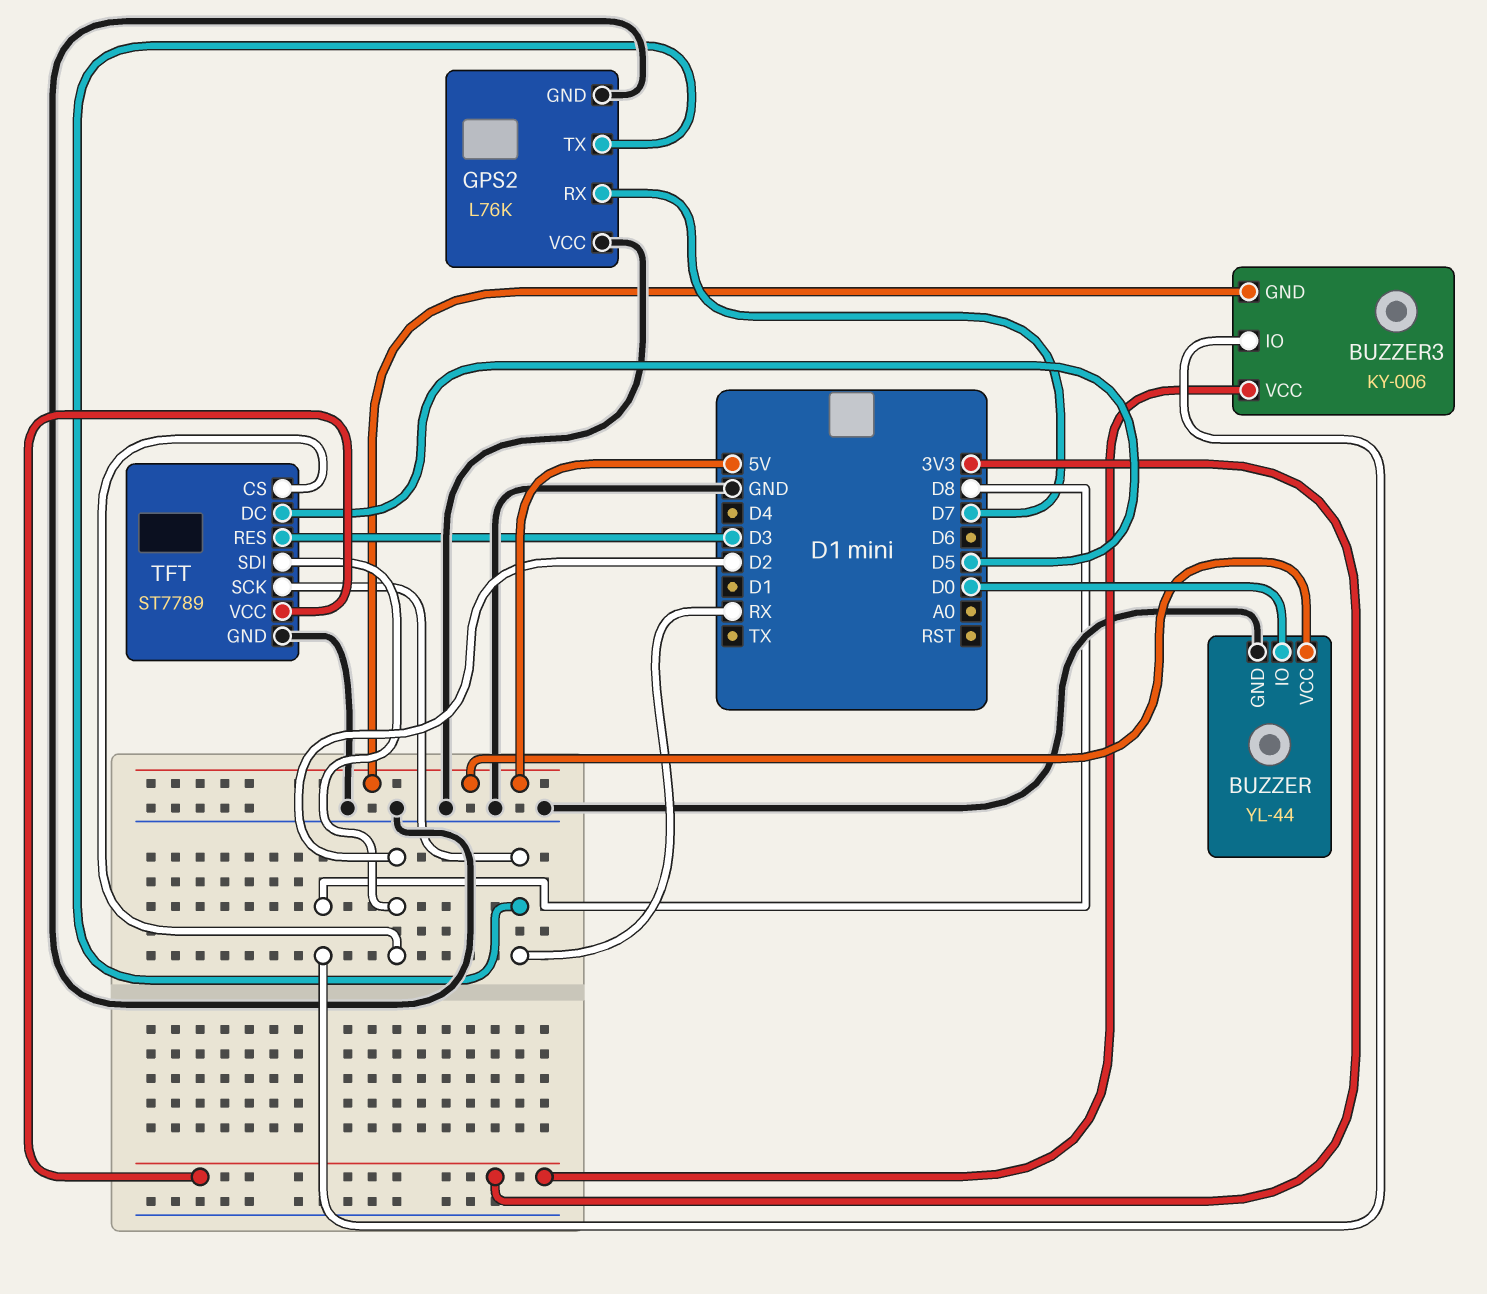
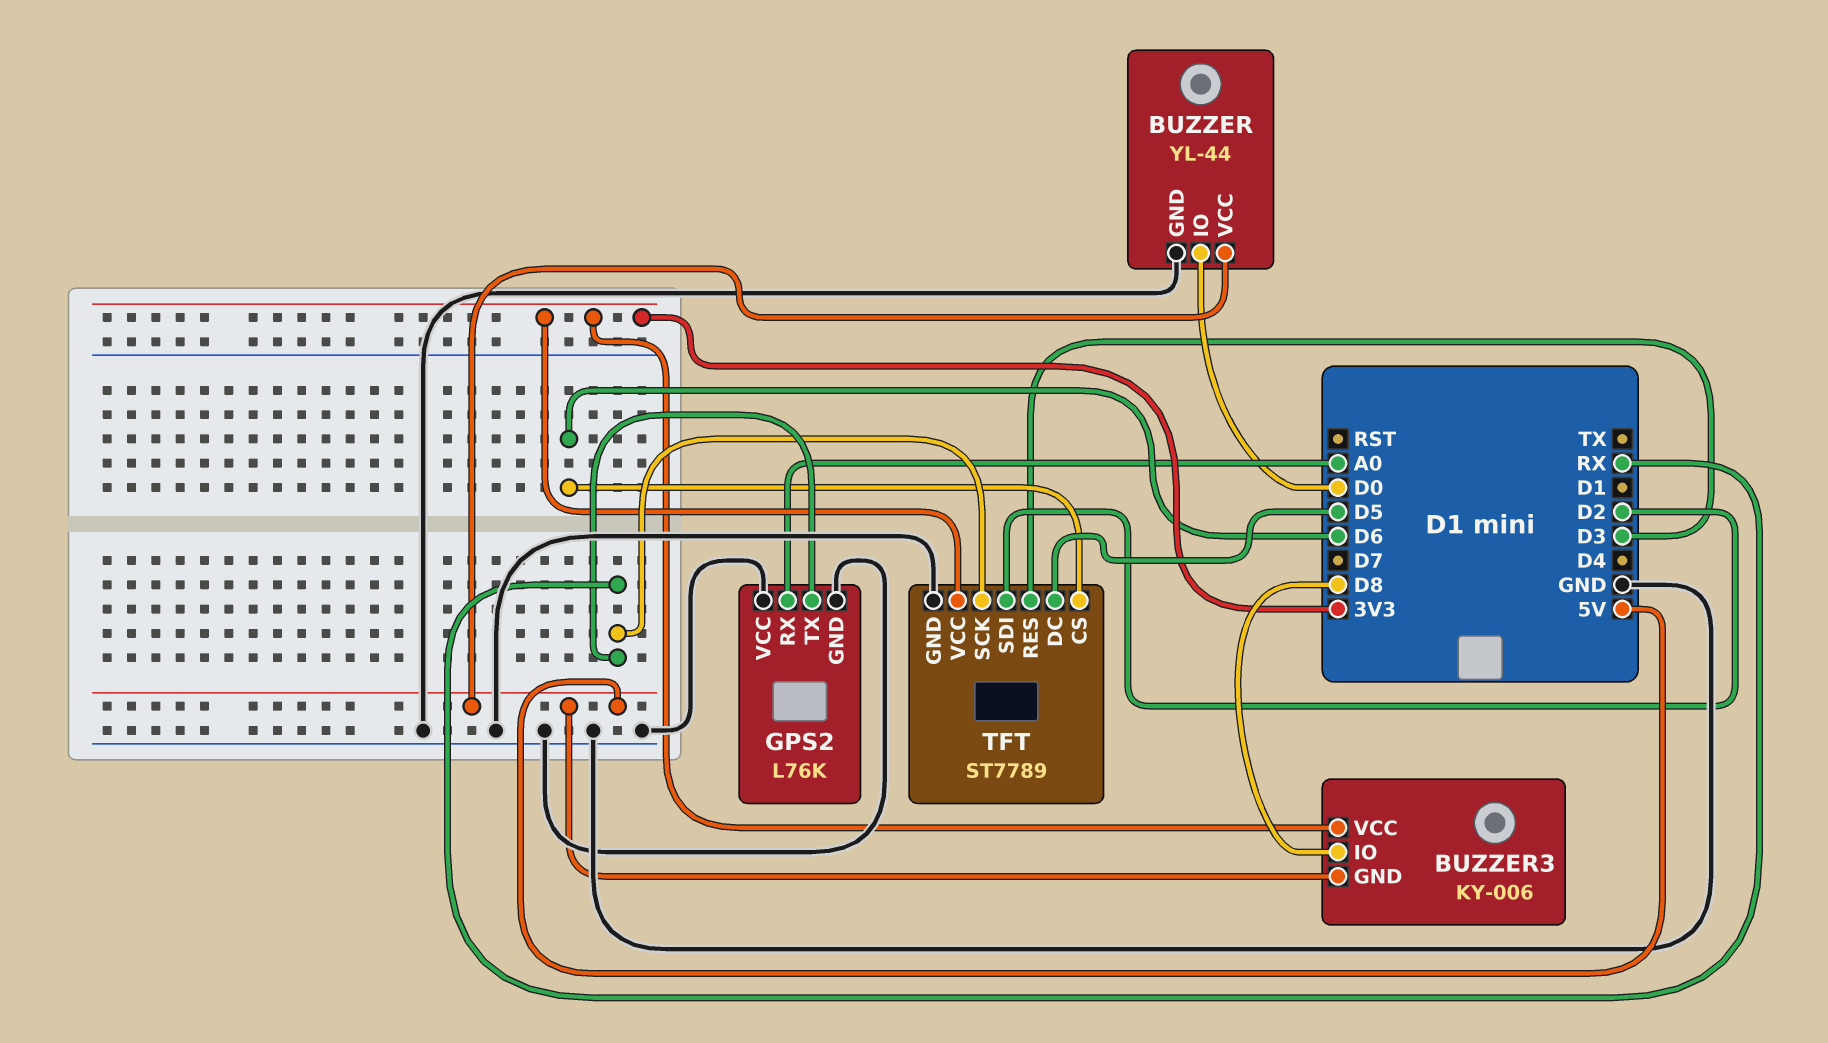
GPS2 pin RX: D7 -> A0
TFT pin CS: D2 -> D6

